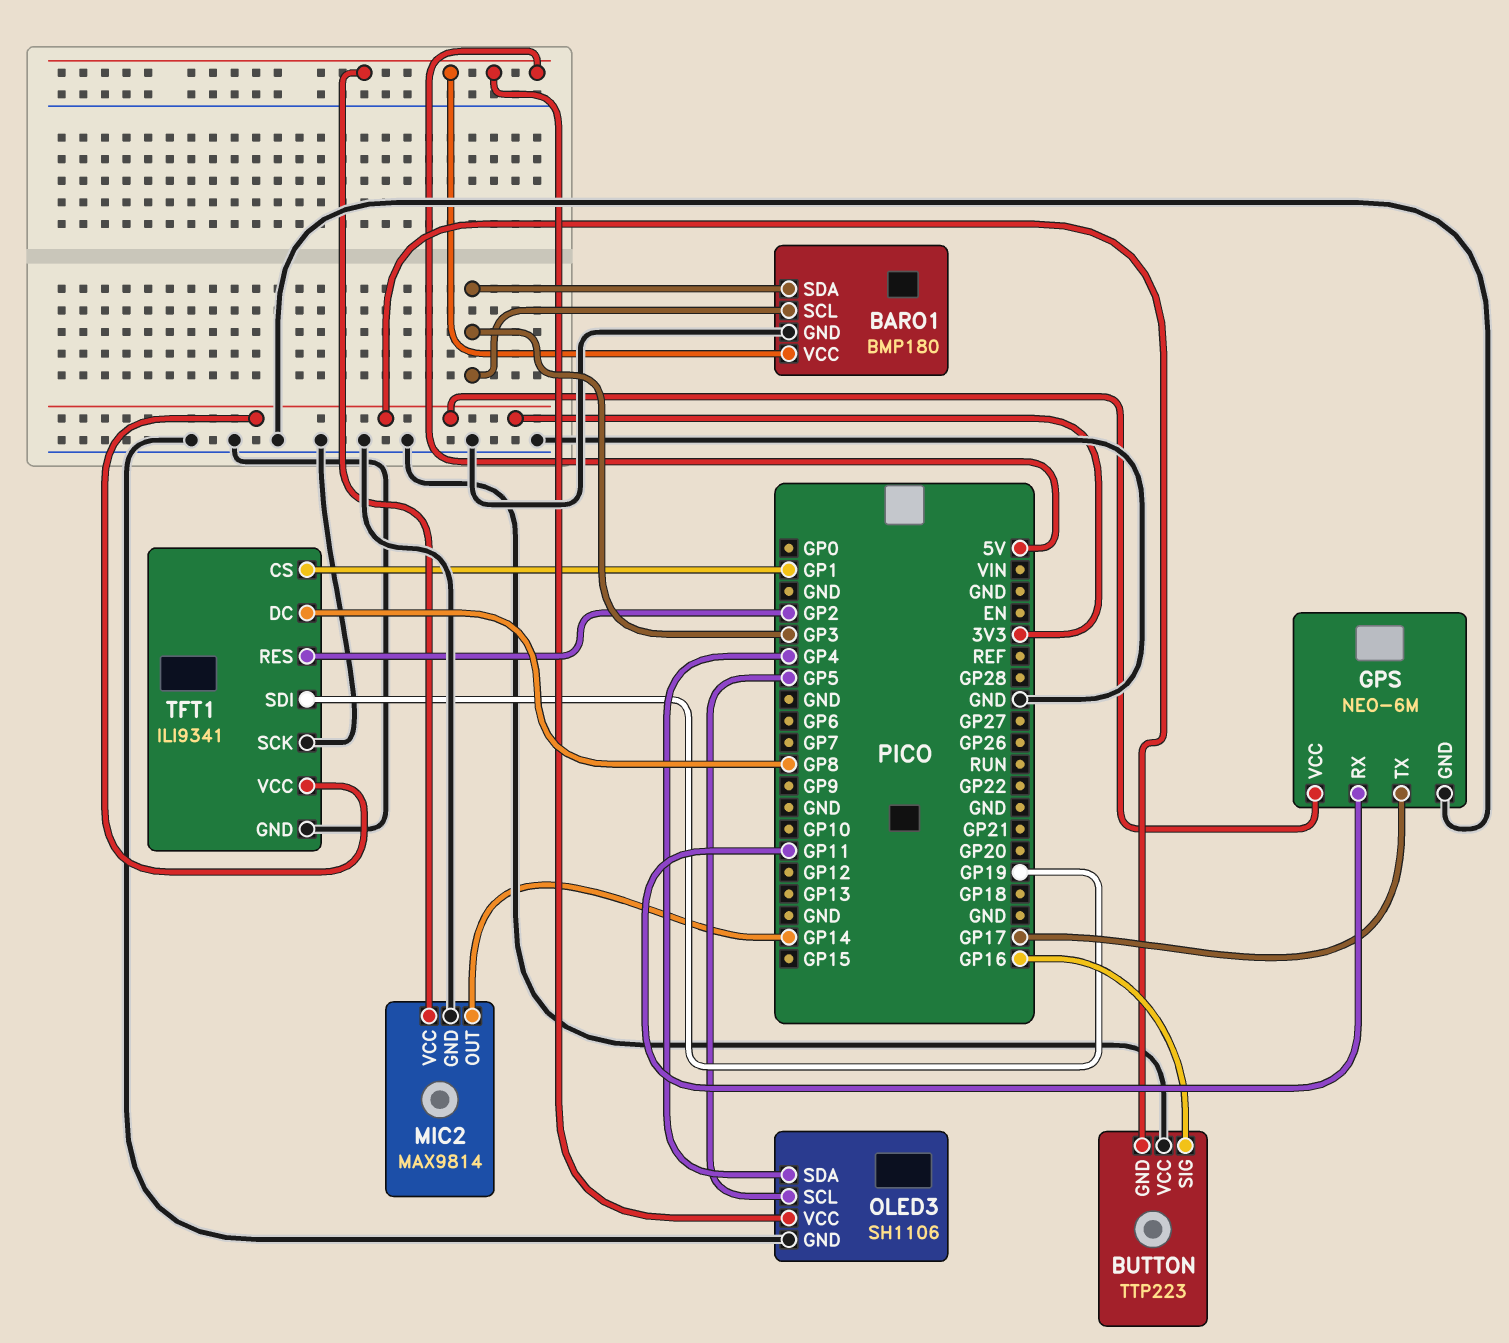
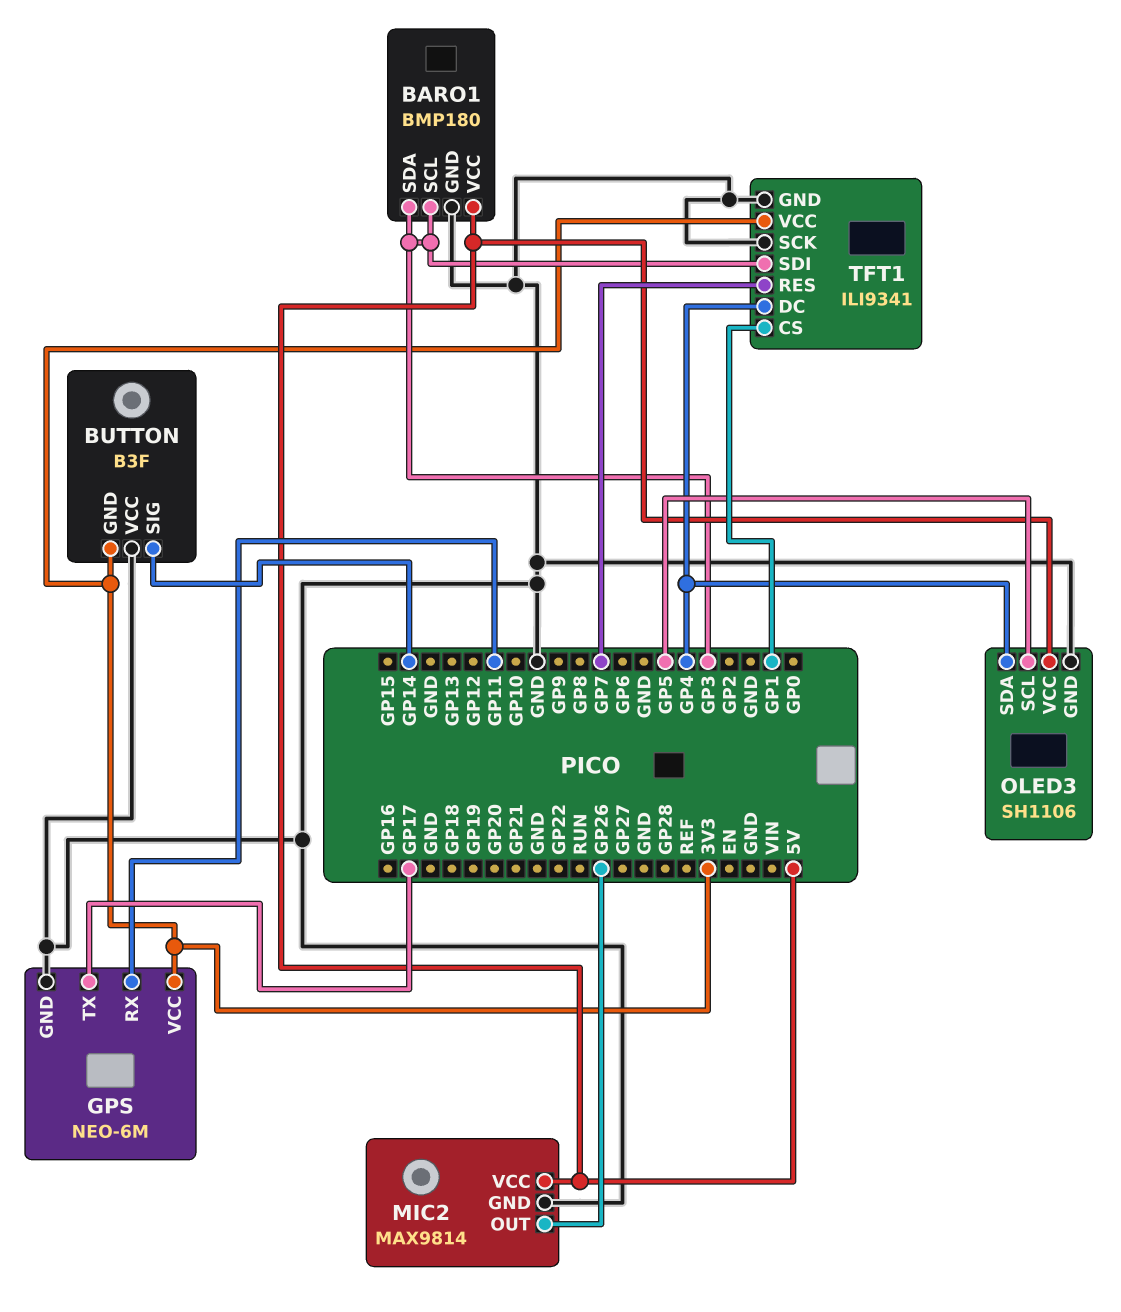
BUTTON: TTP223 -> B3F
BUTTON pin SIG: GP16 -> GP14
MIC2 pin OUT: GP14 -> GP26
TFT1 pin DC: GP8 -> GP4
TFT1 pin RES: GP2 -> GP7
TFT1 pin SDI: GP19 -> GP3

